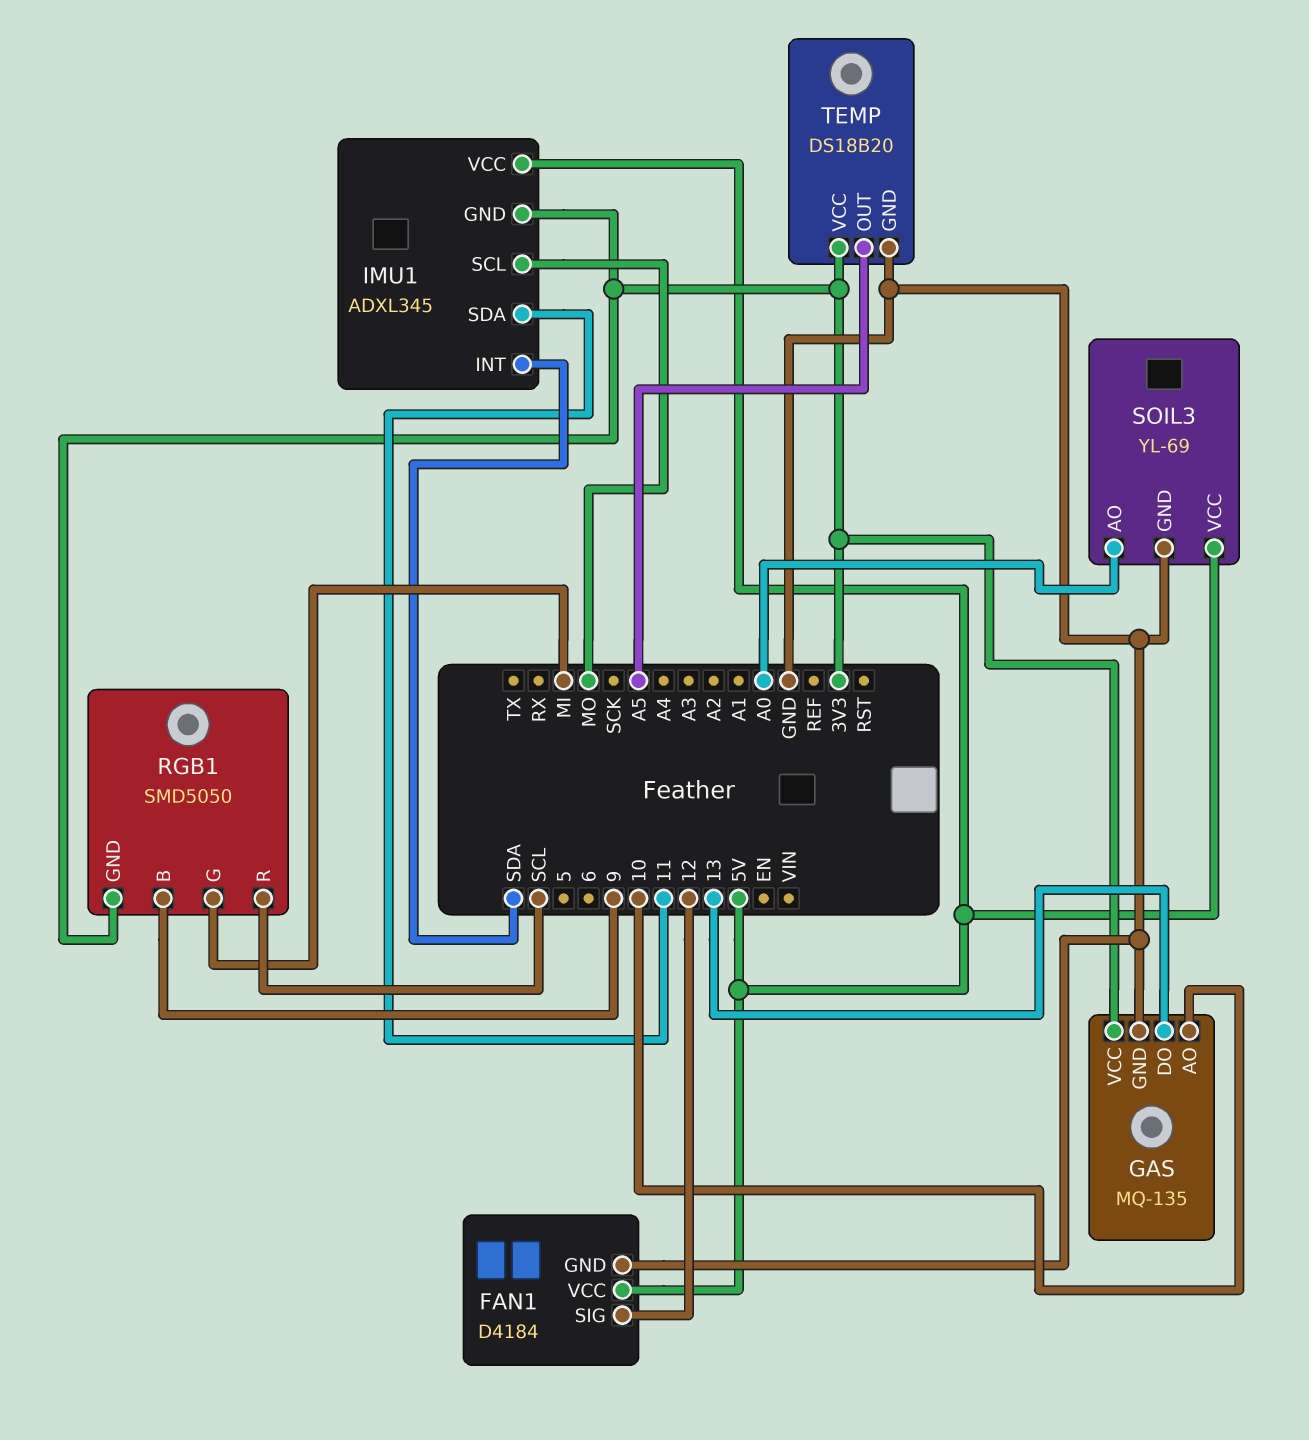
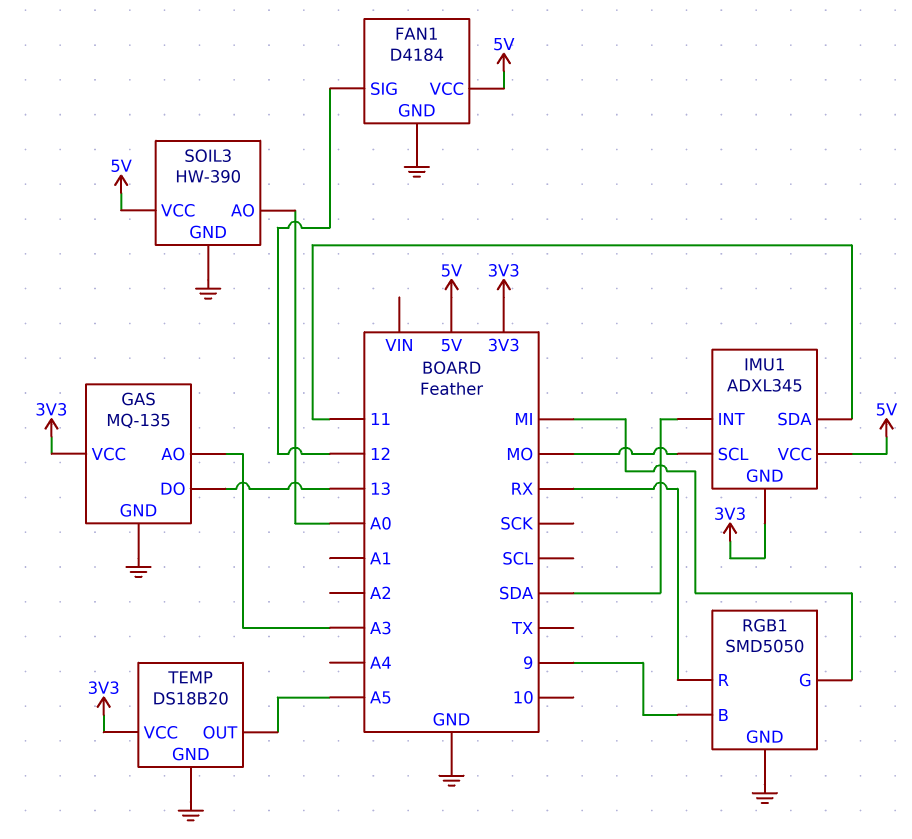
GAS pin AO: 10 -> A3
RGB1 pin GND: 3V3 -> GND
RGB1 pin R: SCL -> RX
SOIL3: YL-69 -> HW-390

